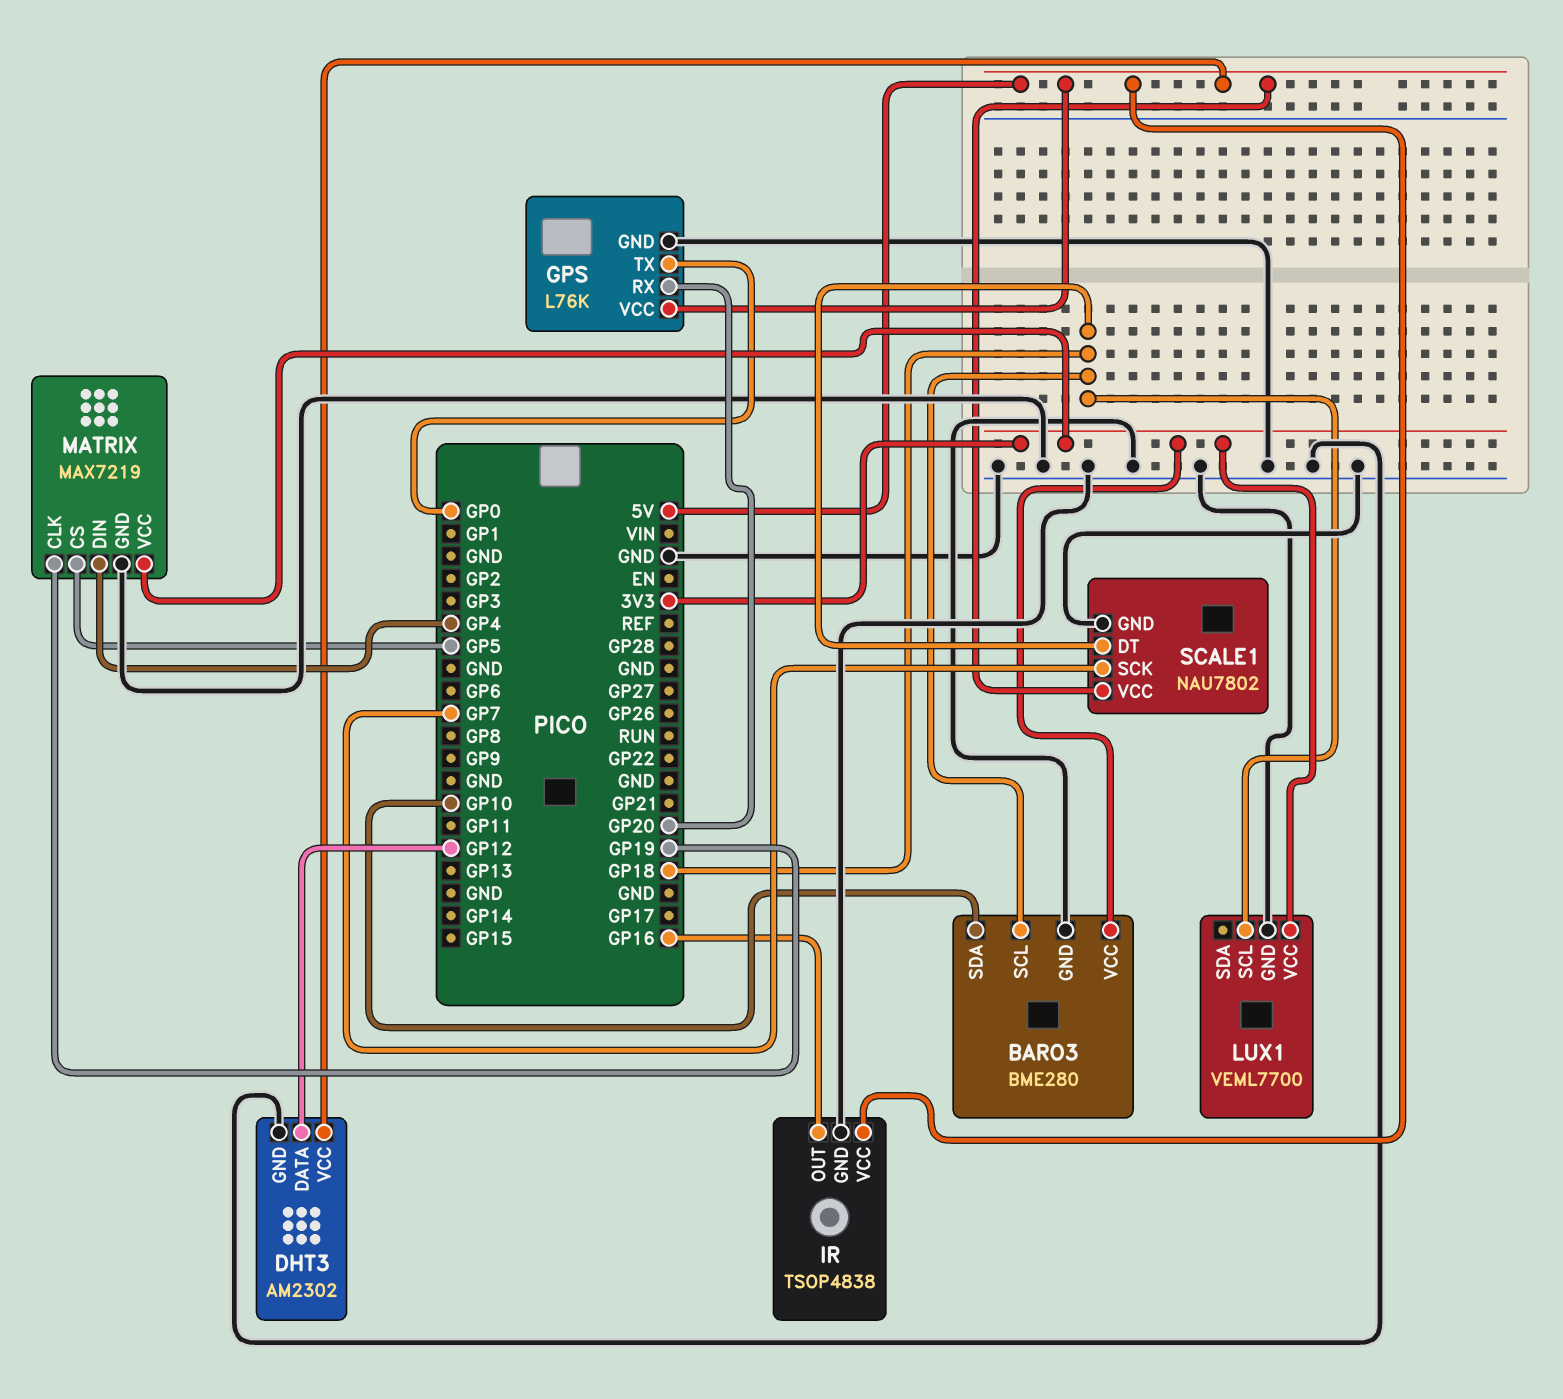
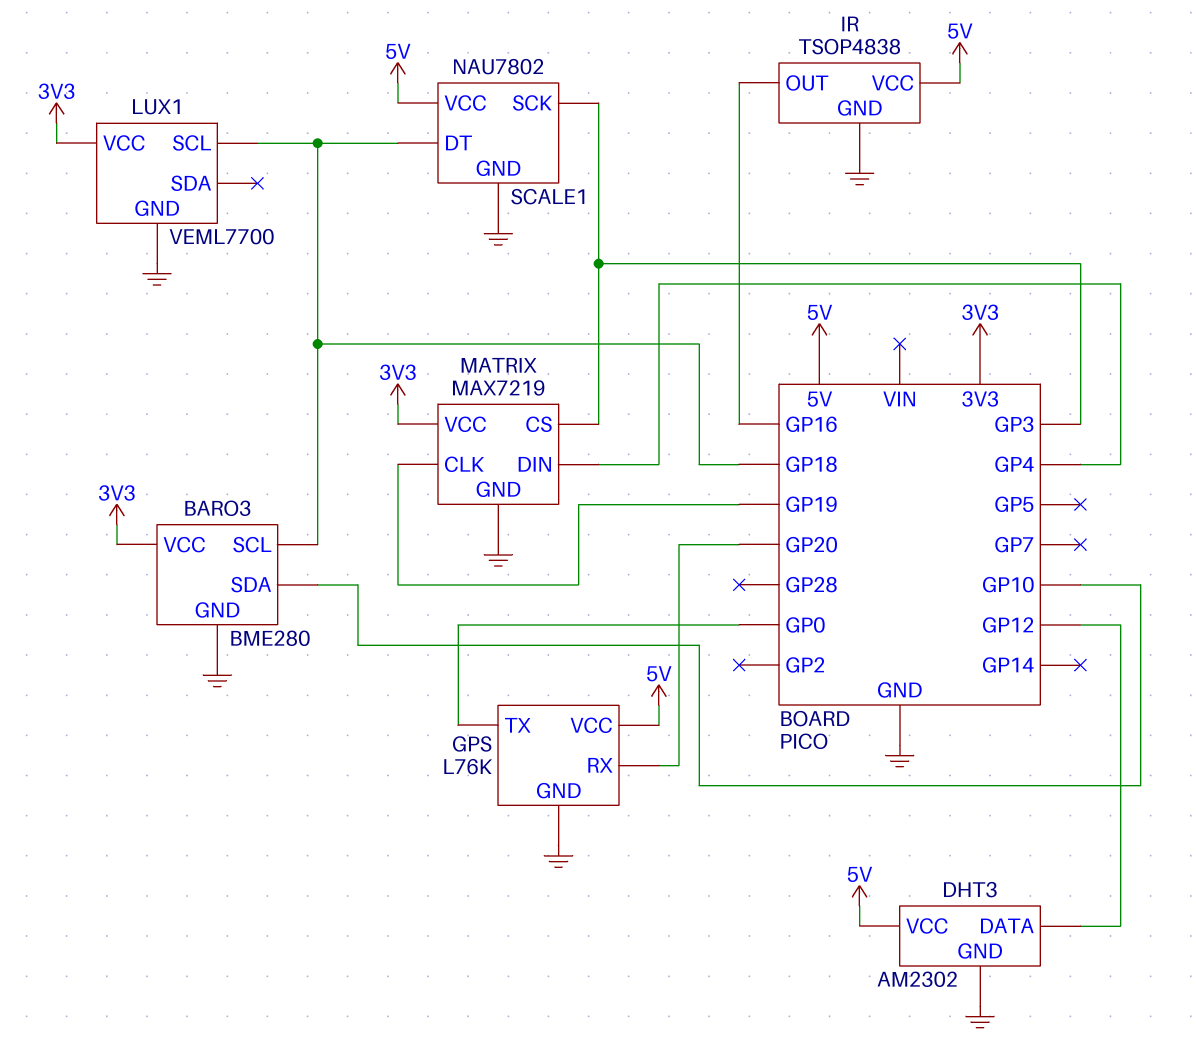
MATRIX pin CS: GP5 -> GP3
SCALE1 pin SCK: GP7 -> GP3

